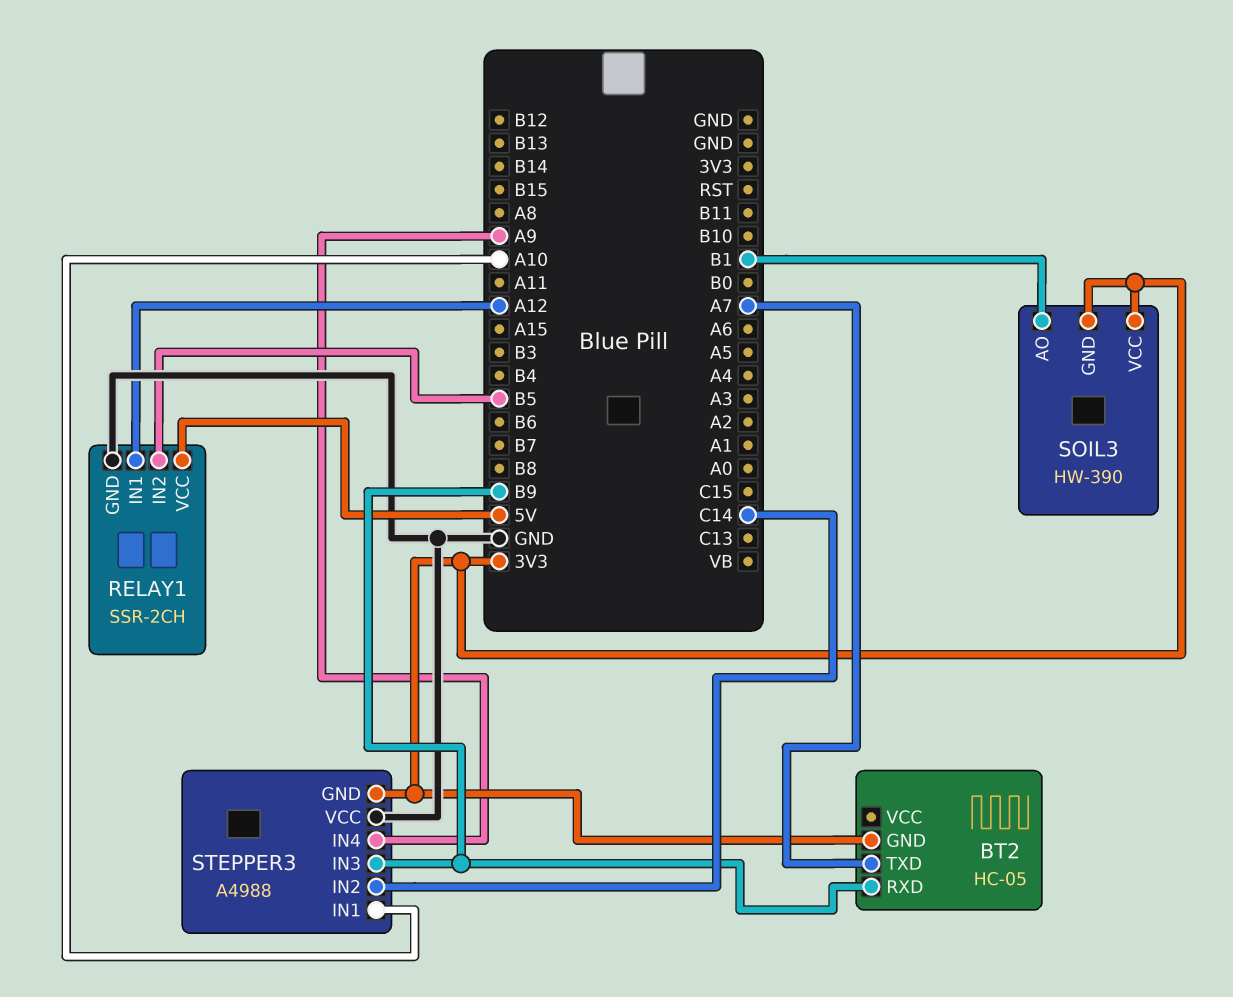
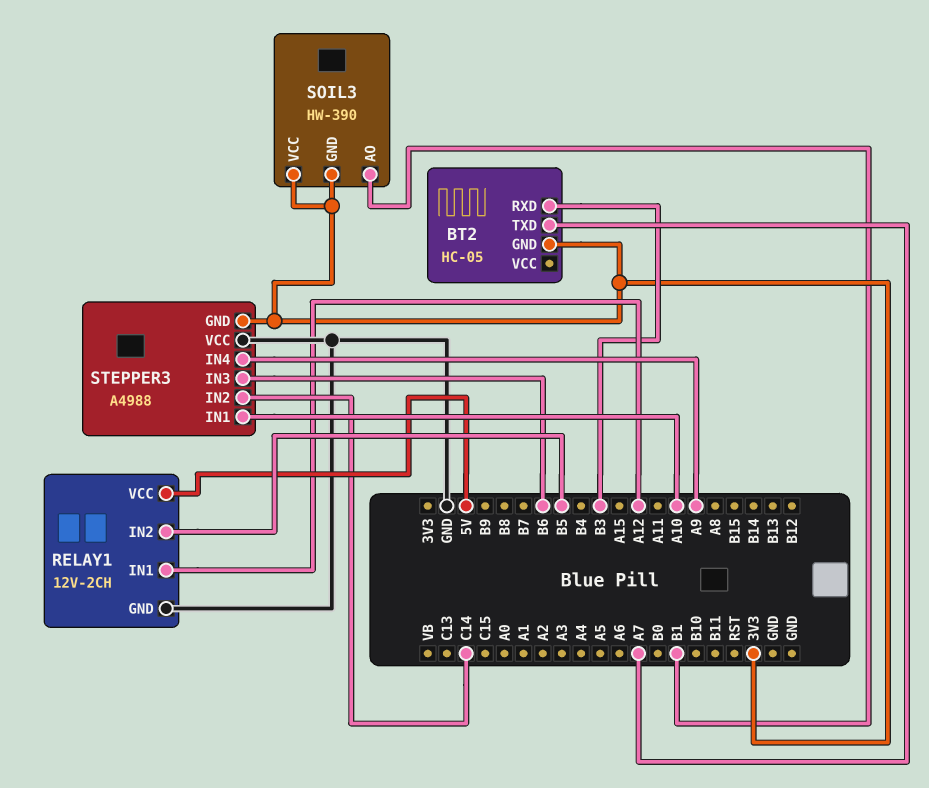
BT2 pin RXD: B9 -> B3
RELAY1: SSR-2CH -> 12V-2CH
STEPPER3 pin IN3: B9 -> B6

